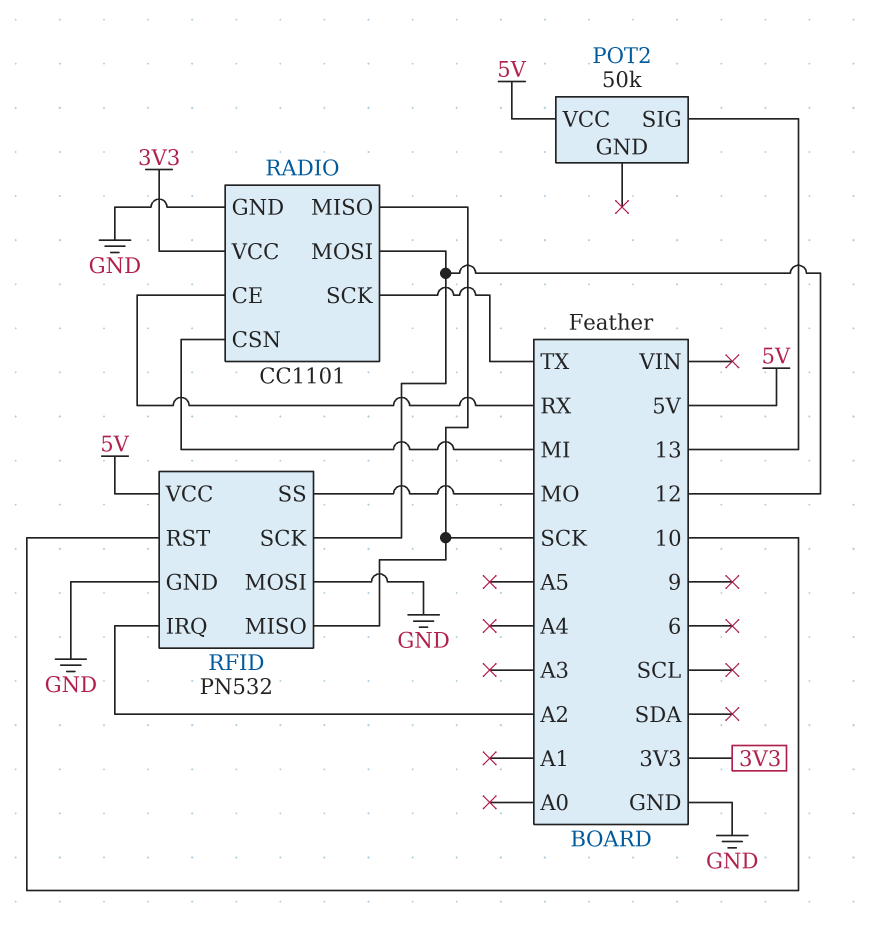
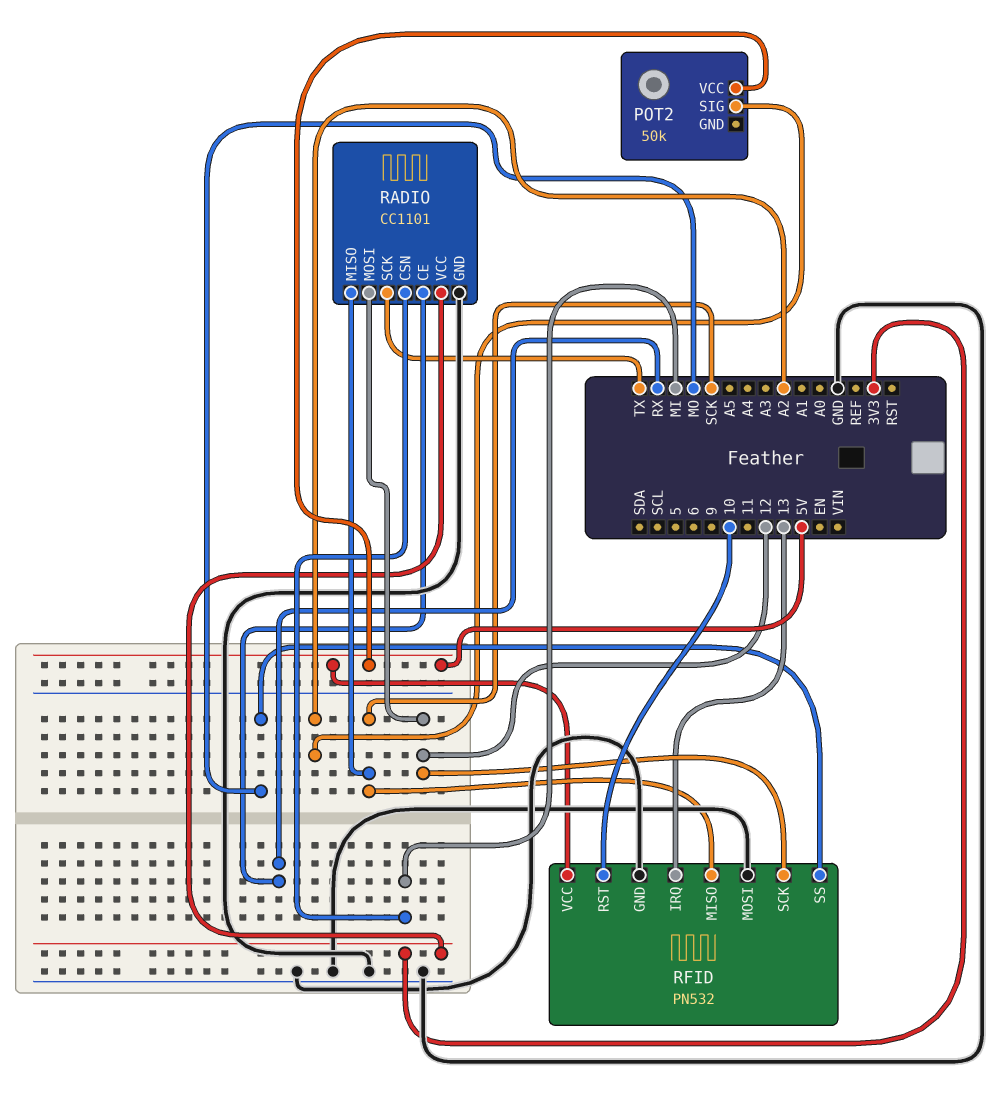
POT2 pin SIG: 13 -> A2
RFID pin IRQ: A2 -> 13

